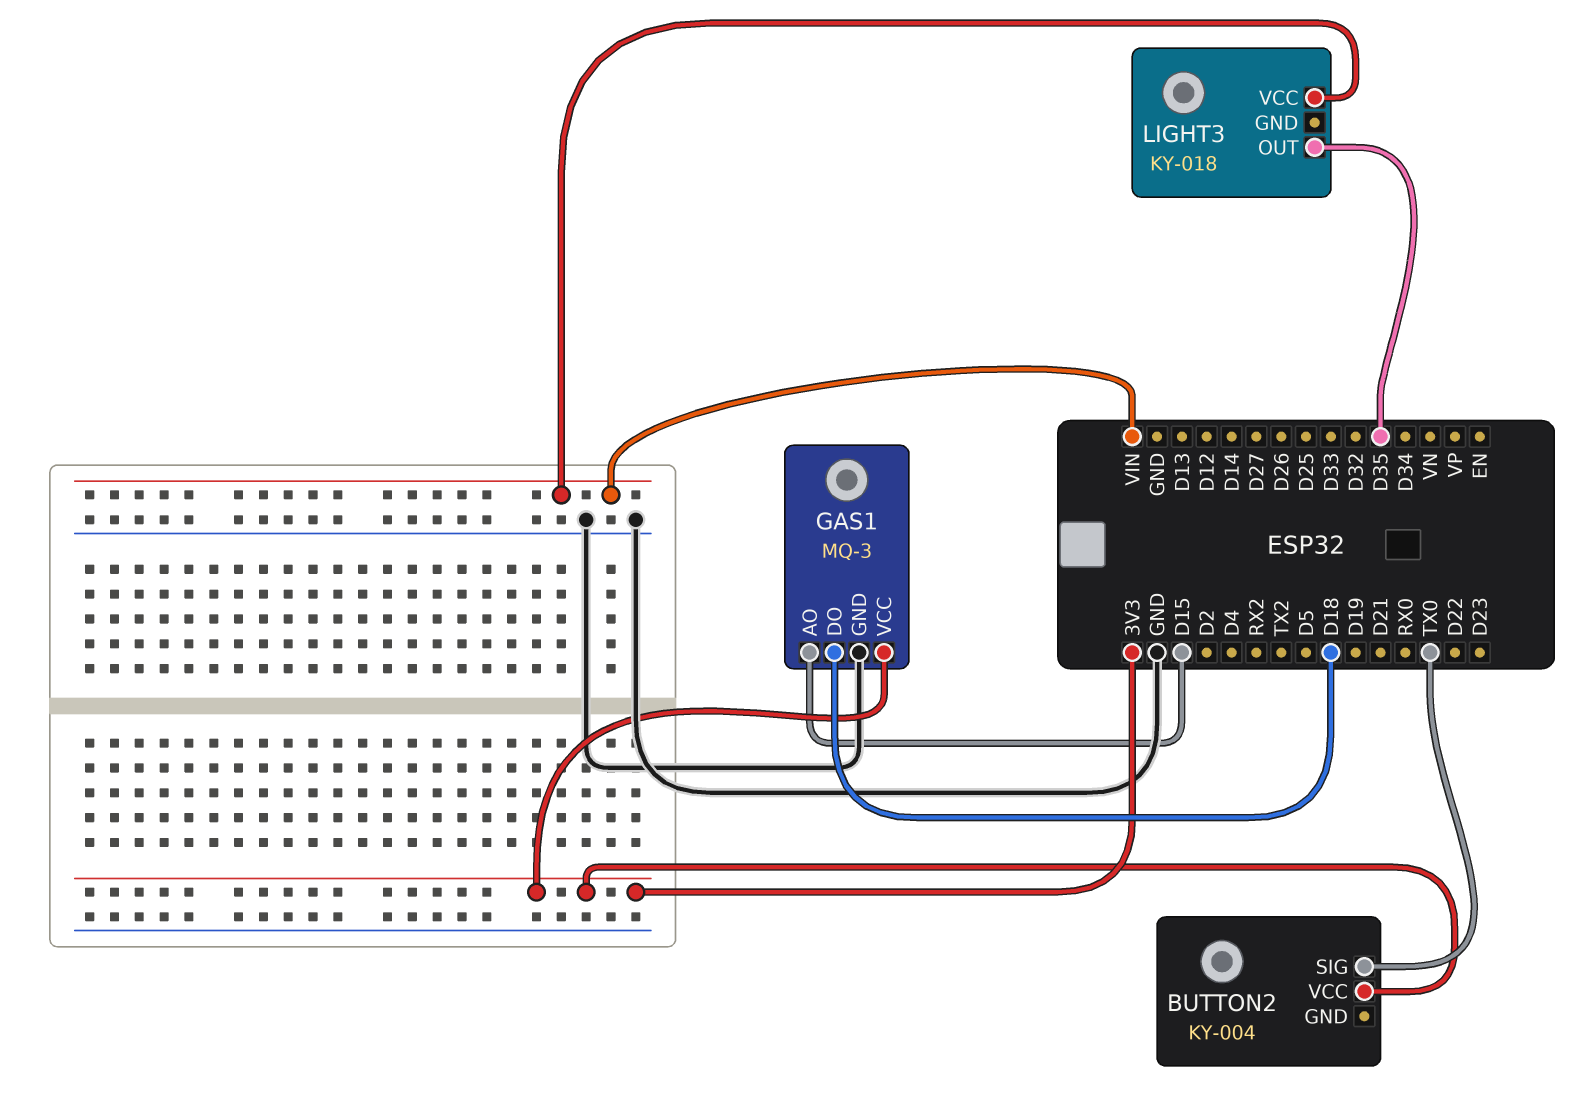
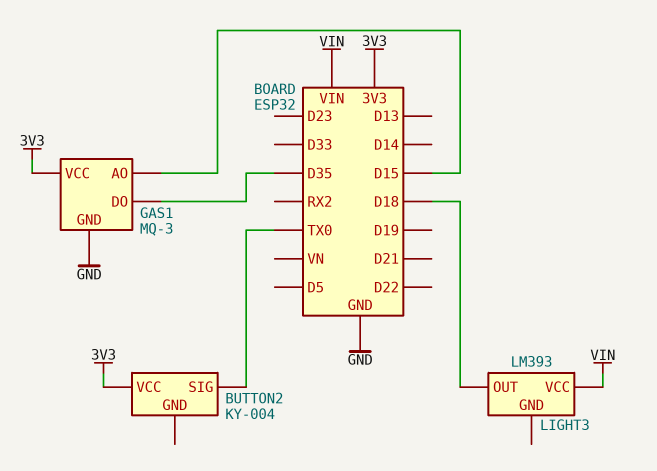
GAS1 pin DO: D18 -> D35
LIGHT3: KY-018 -> LM393
LIGHT3 pin OUT: D35 -> D18

